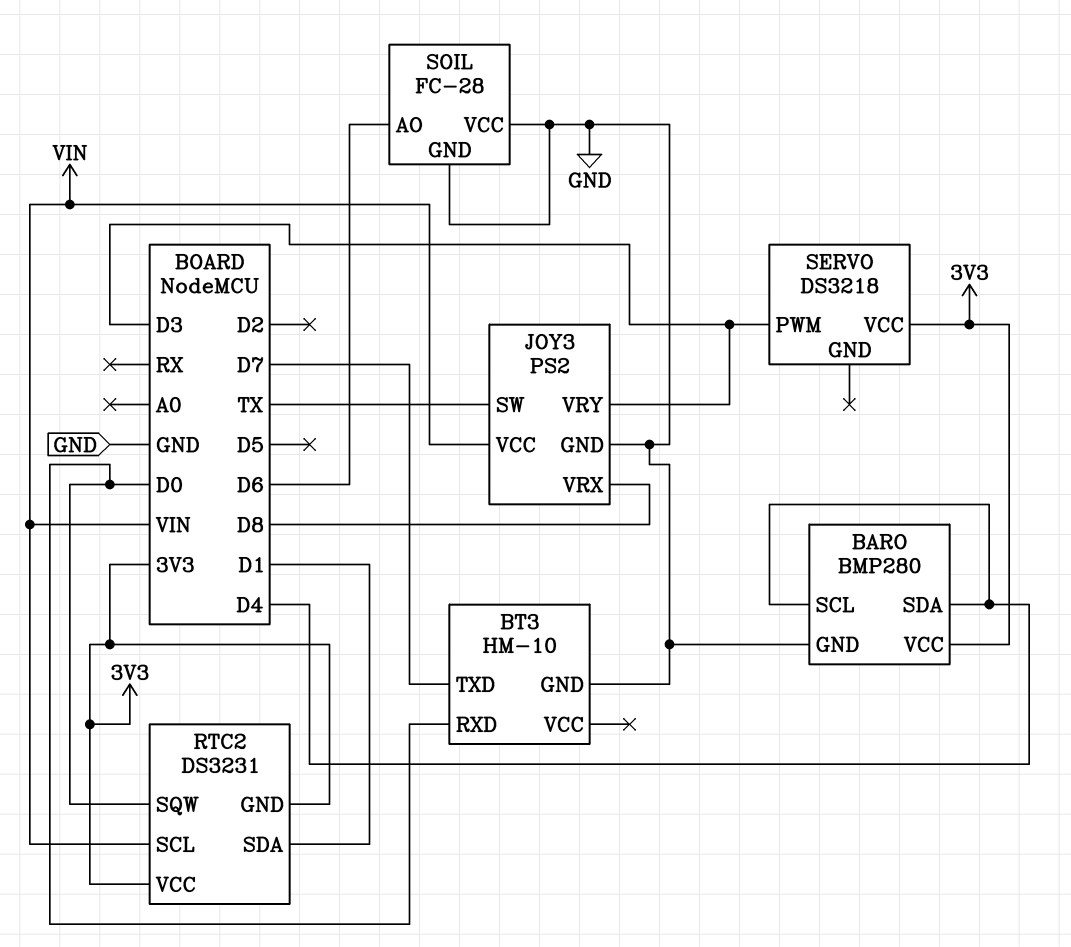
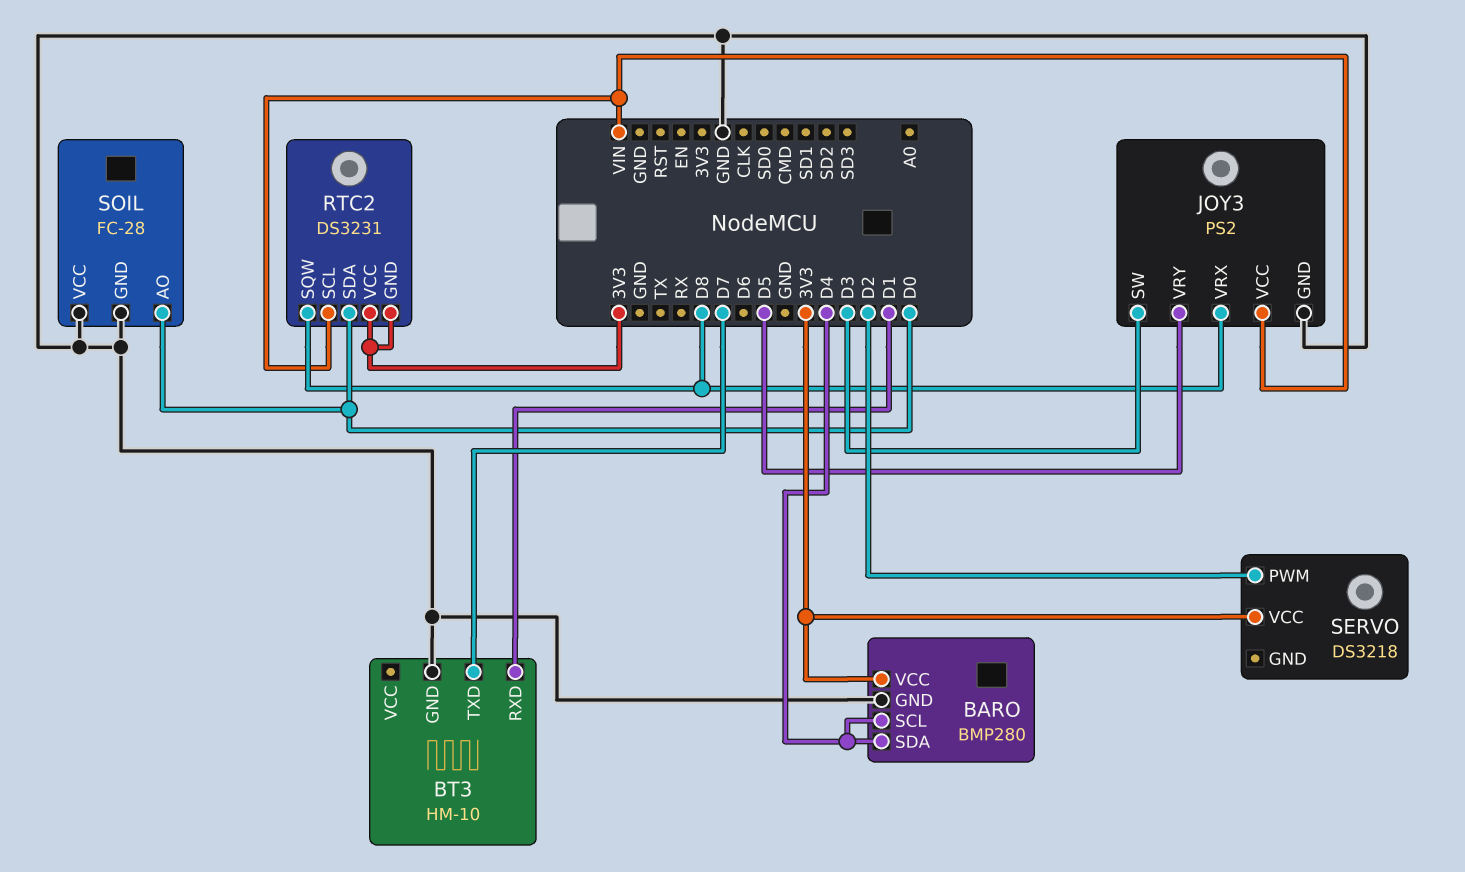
BT3 pin RXD: D0 -> D1
JOY3 pin SW: TX -> D3
JOY3 pin VRY: D3 -> D5
RTC2 pin SDA: D1 -> D0
RTC2 pin SQW: D0 -> D8
SERVO pin PWM: D3 -> D2
SOIL pin AO: D6 -> D0

